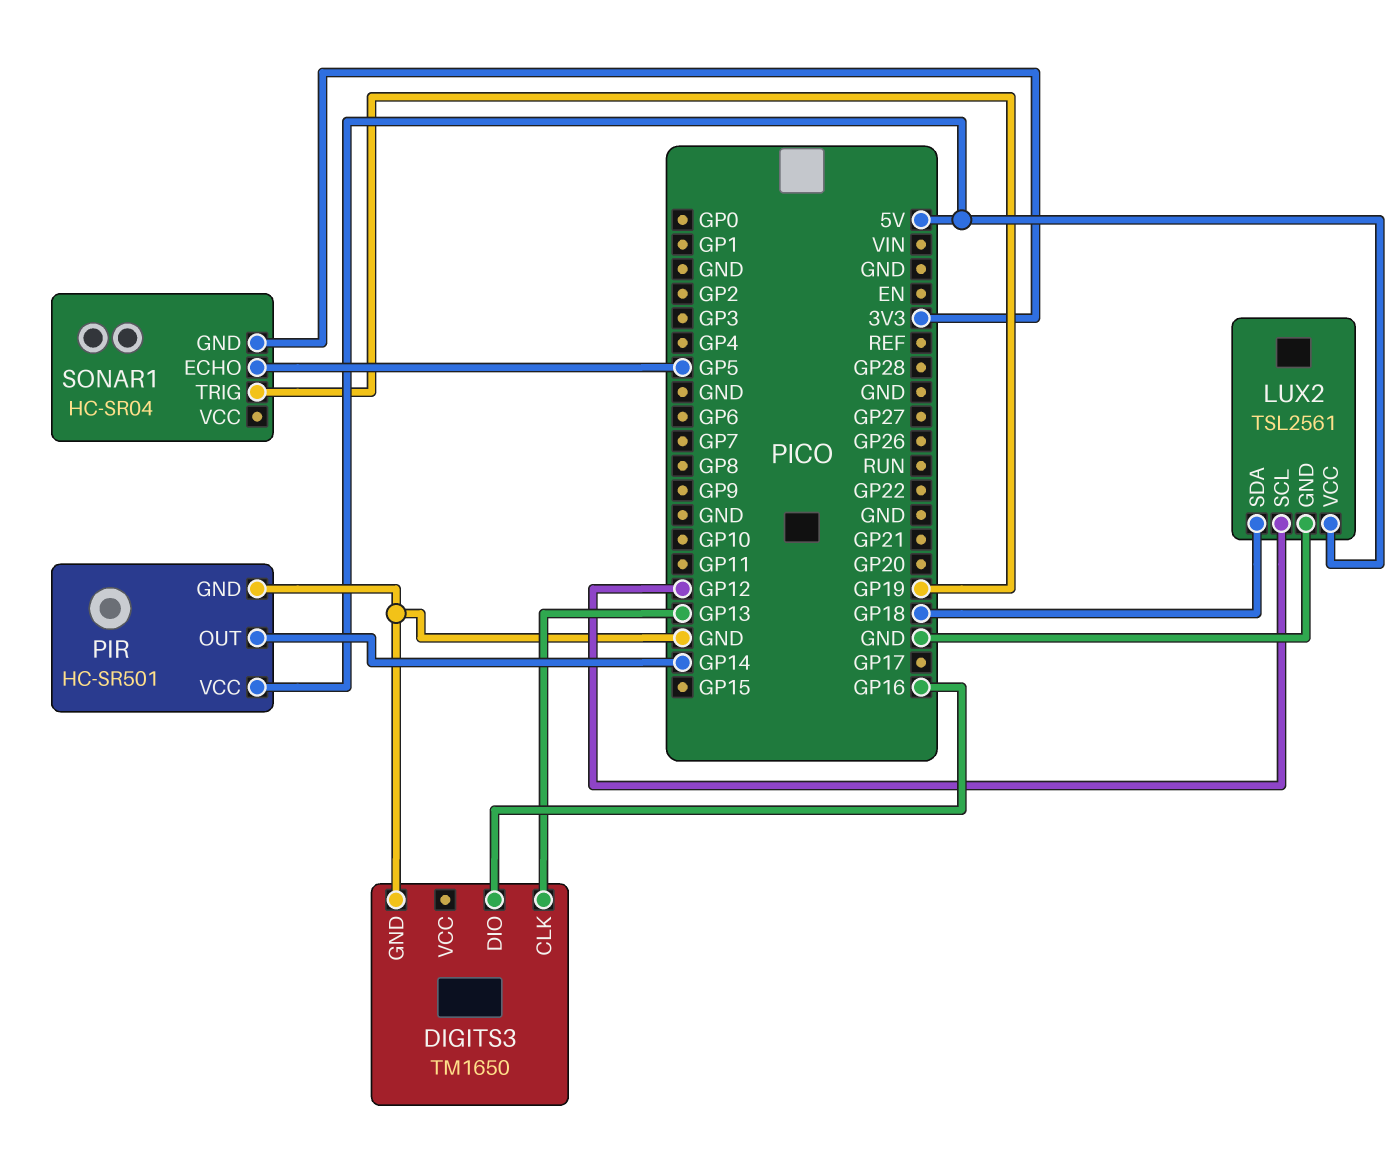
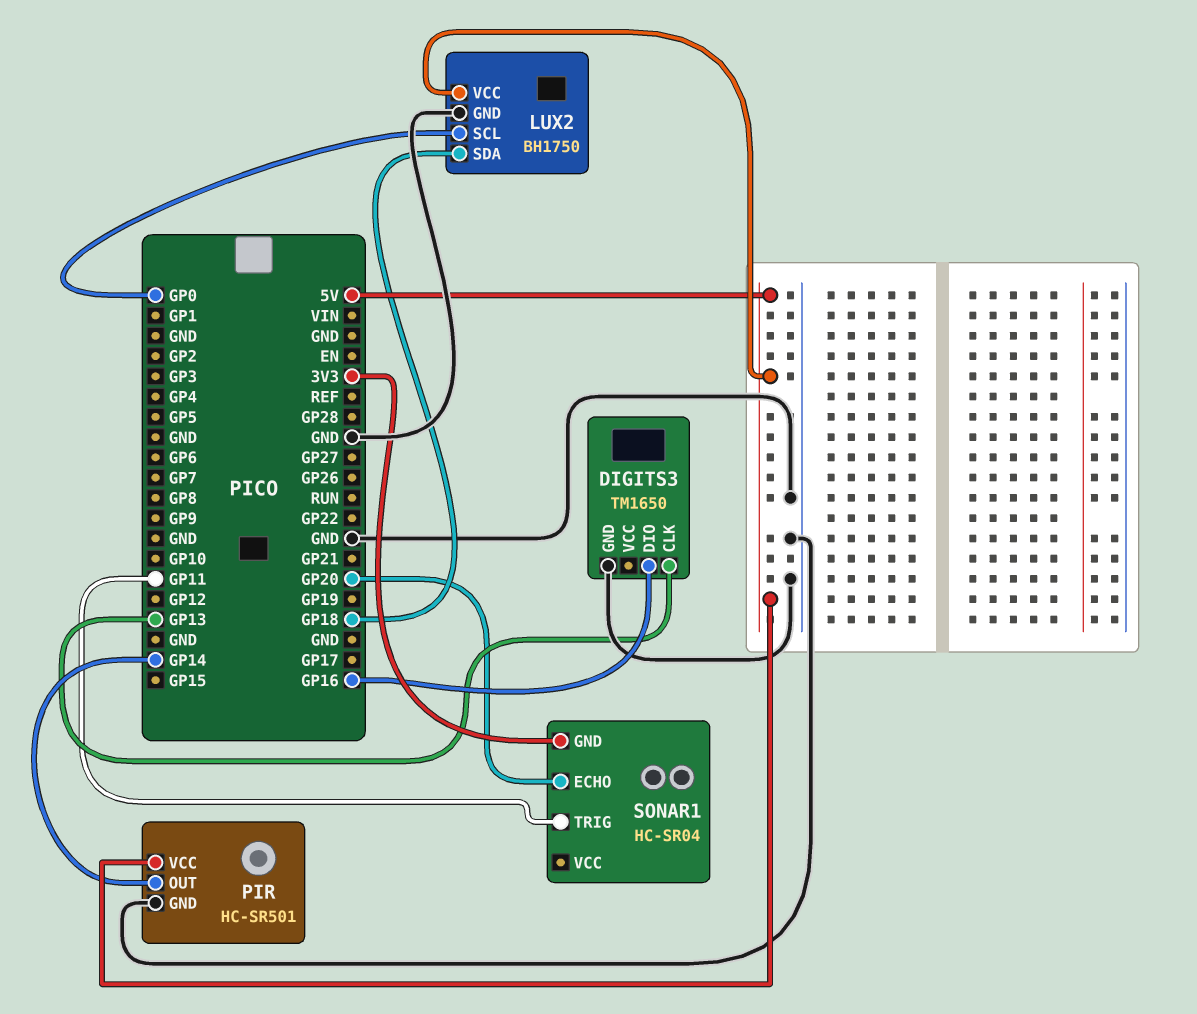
LUX2: TSL2561 -> BH1750
LUX2 pin SCL: GP12 -> GP0
SONAR1 pin ECHO: GP5 -> GP20
SONAR1 pin TRIG: GP19 -> GP11

